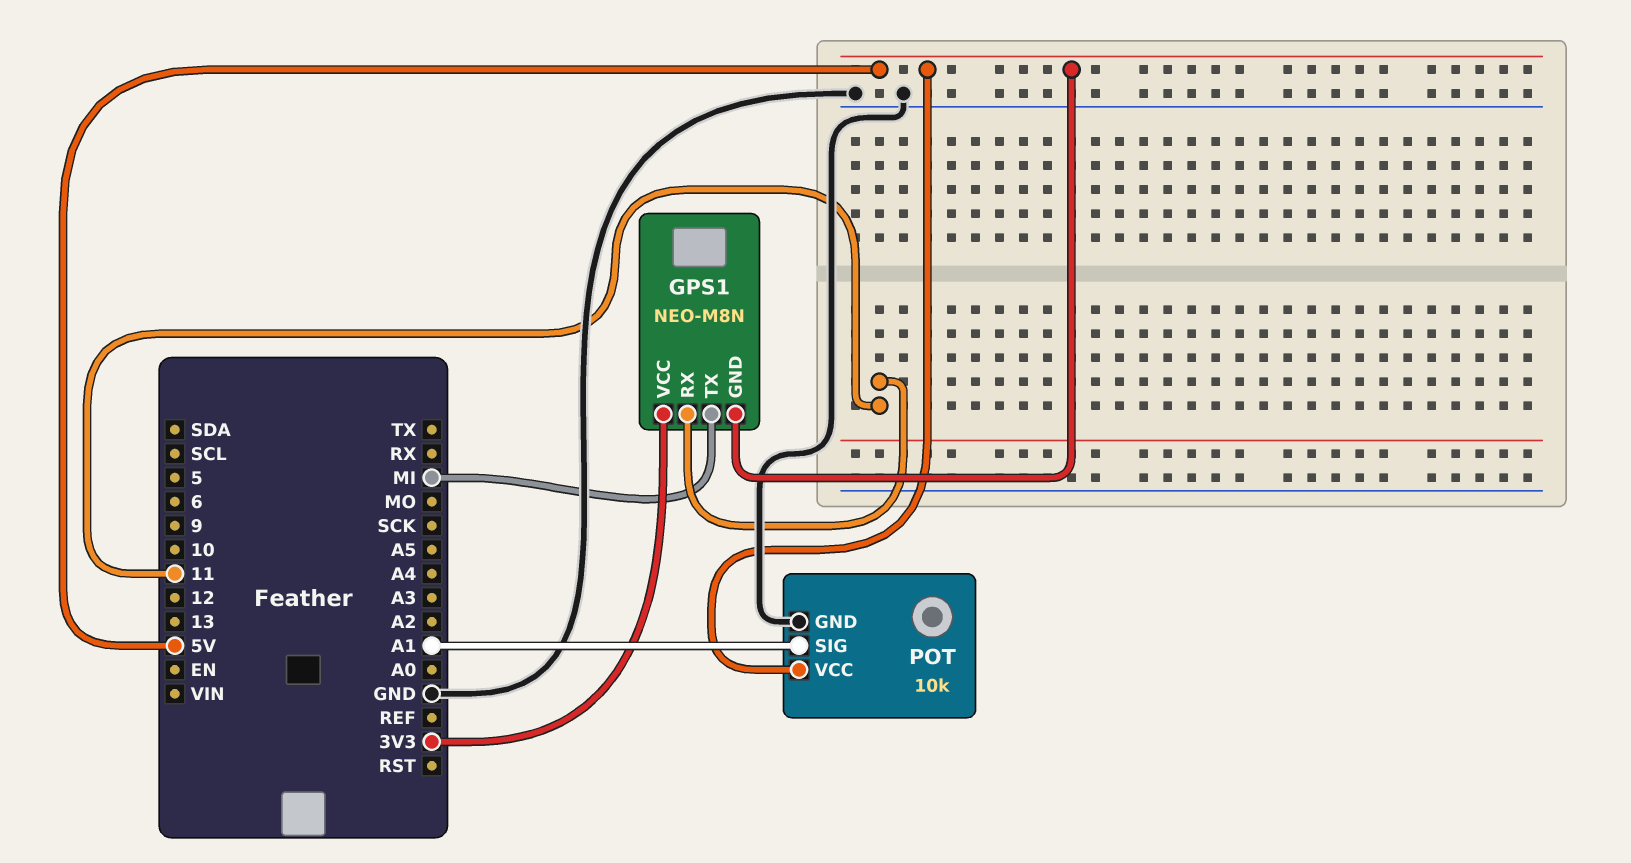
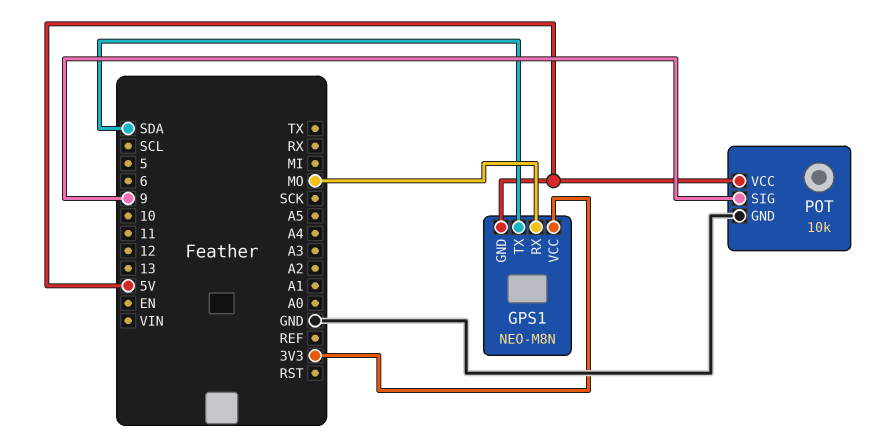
GPS1 pin RX: 11 -> MO
GPS1 pin TX: MI -> SDA
POT pin SIG: A1 -> 9

